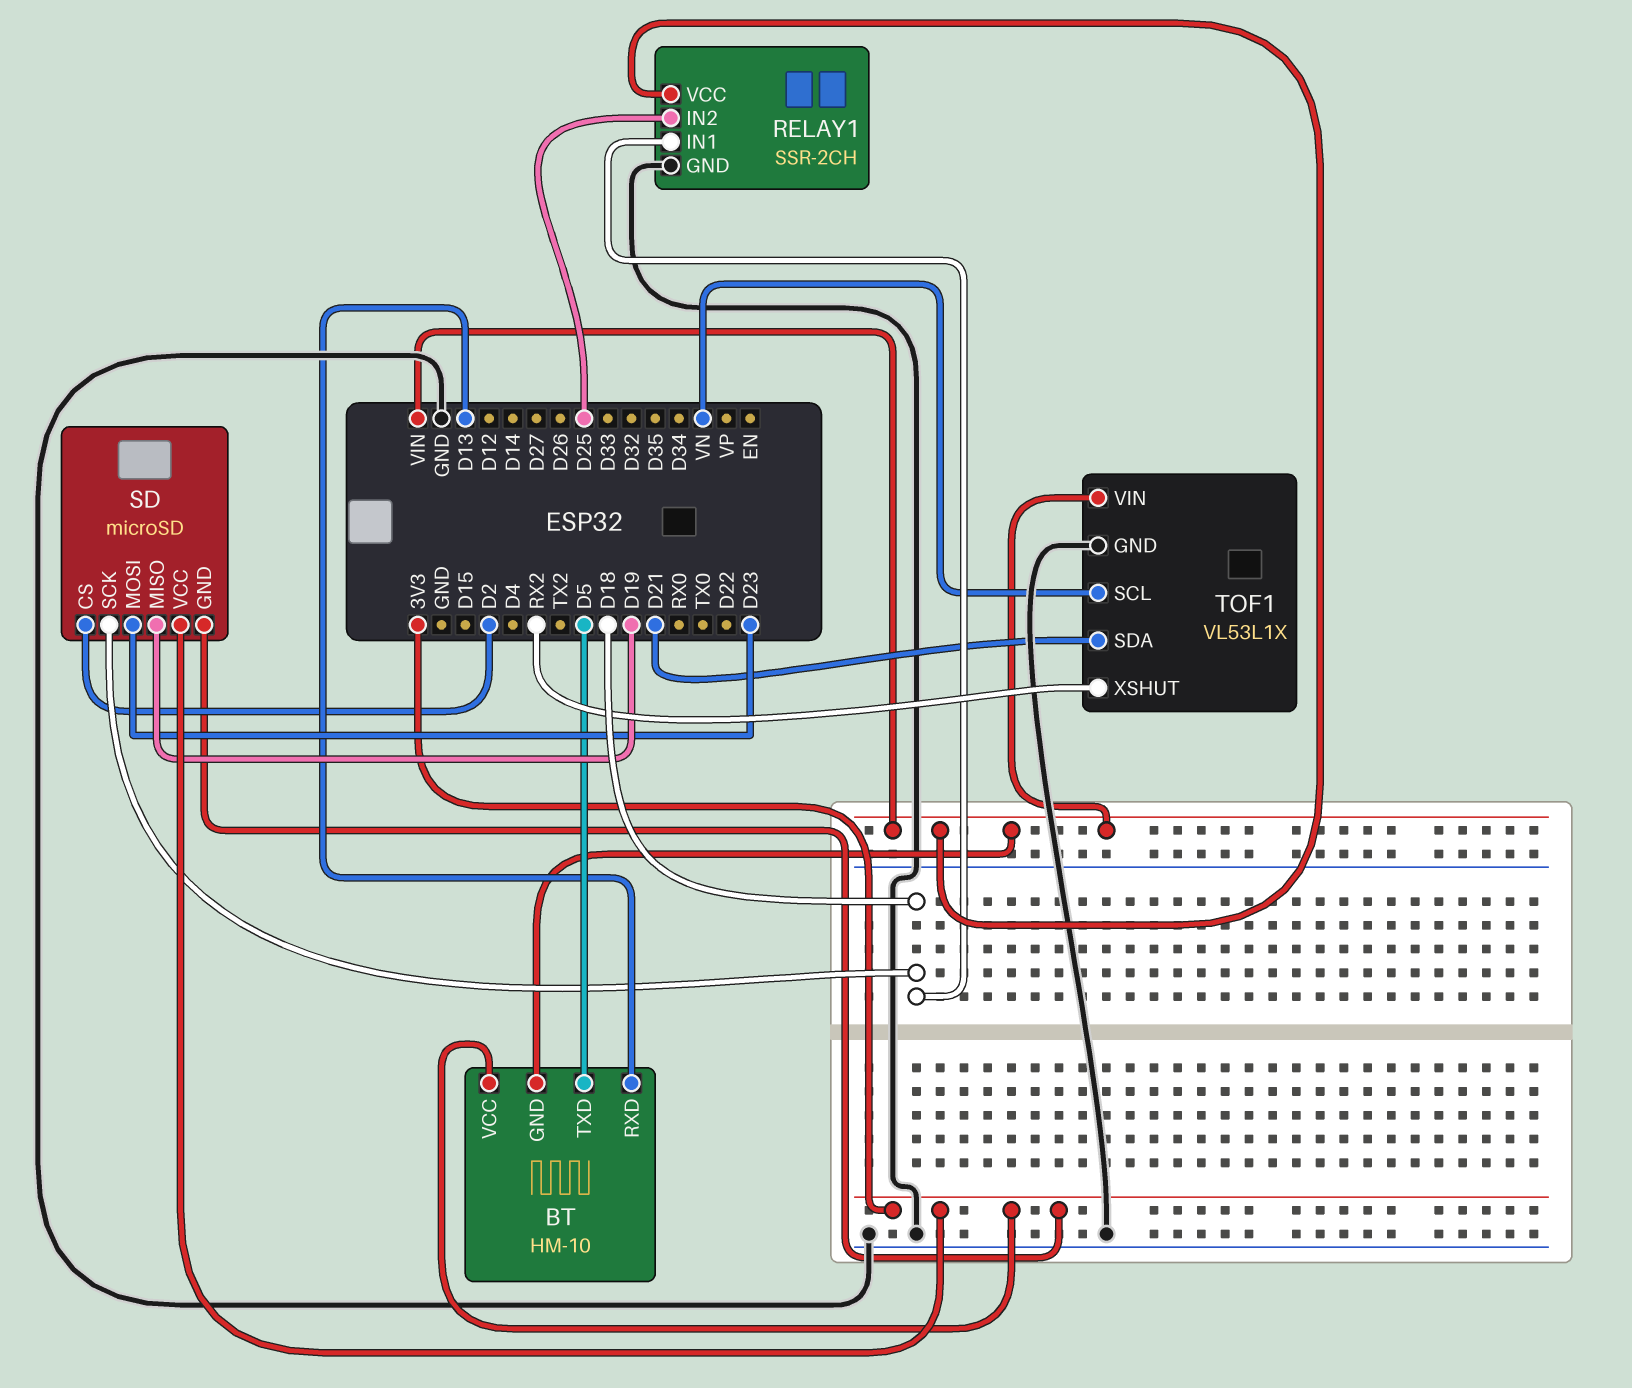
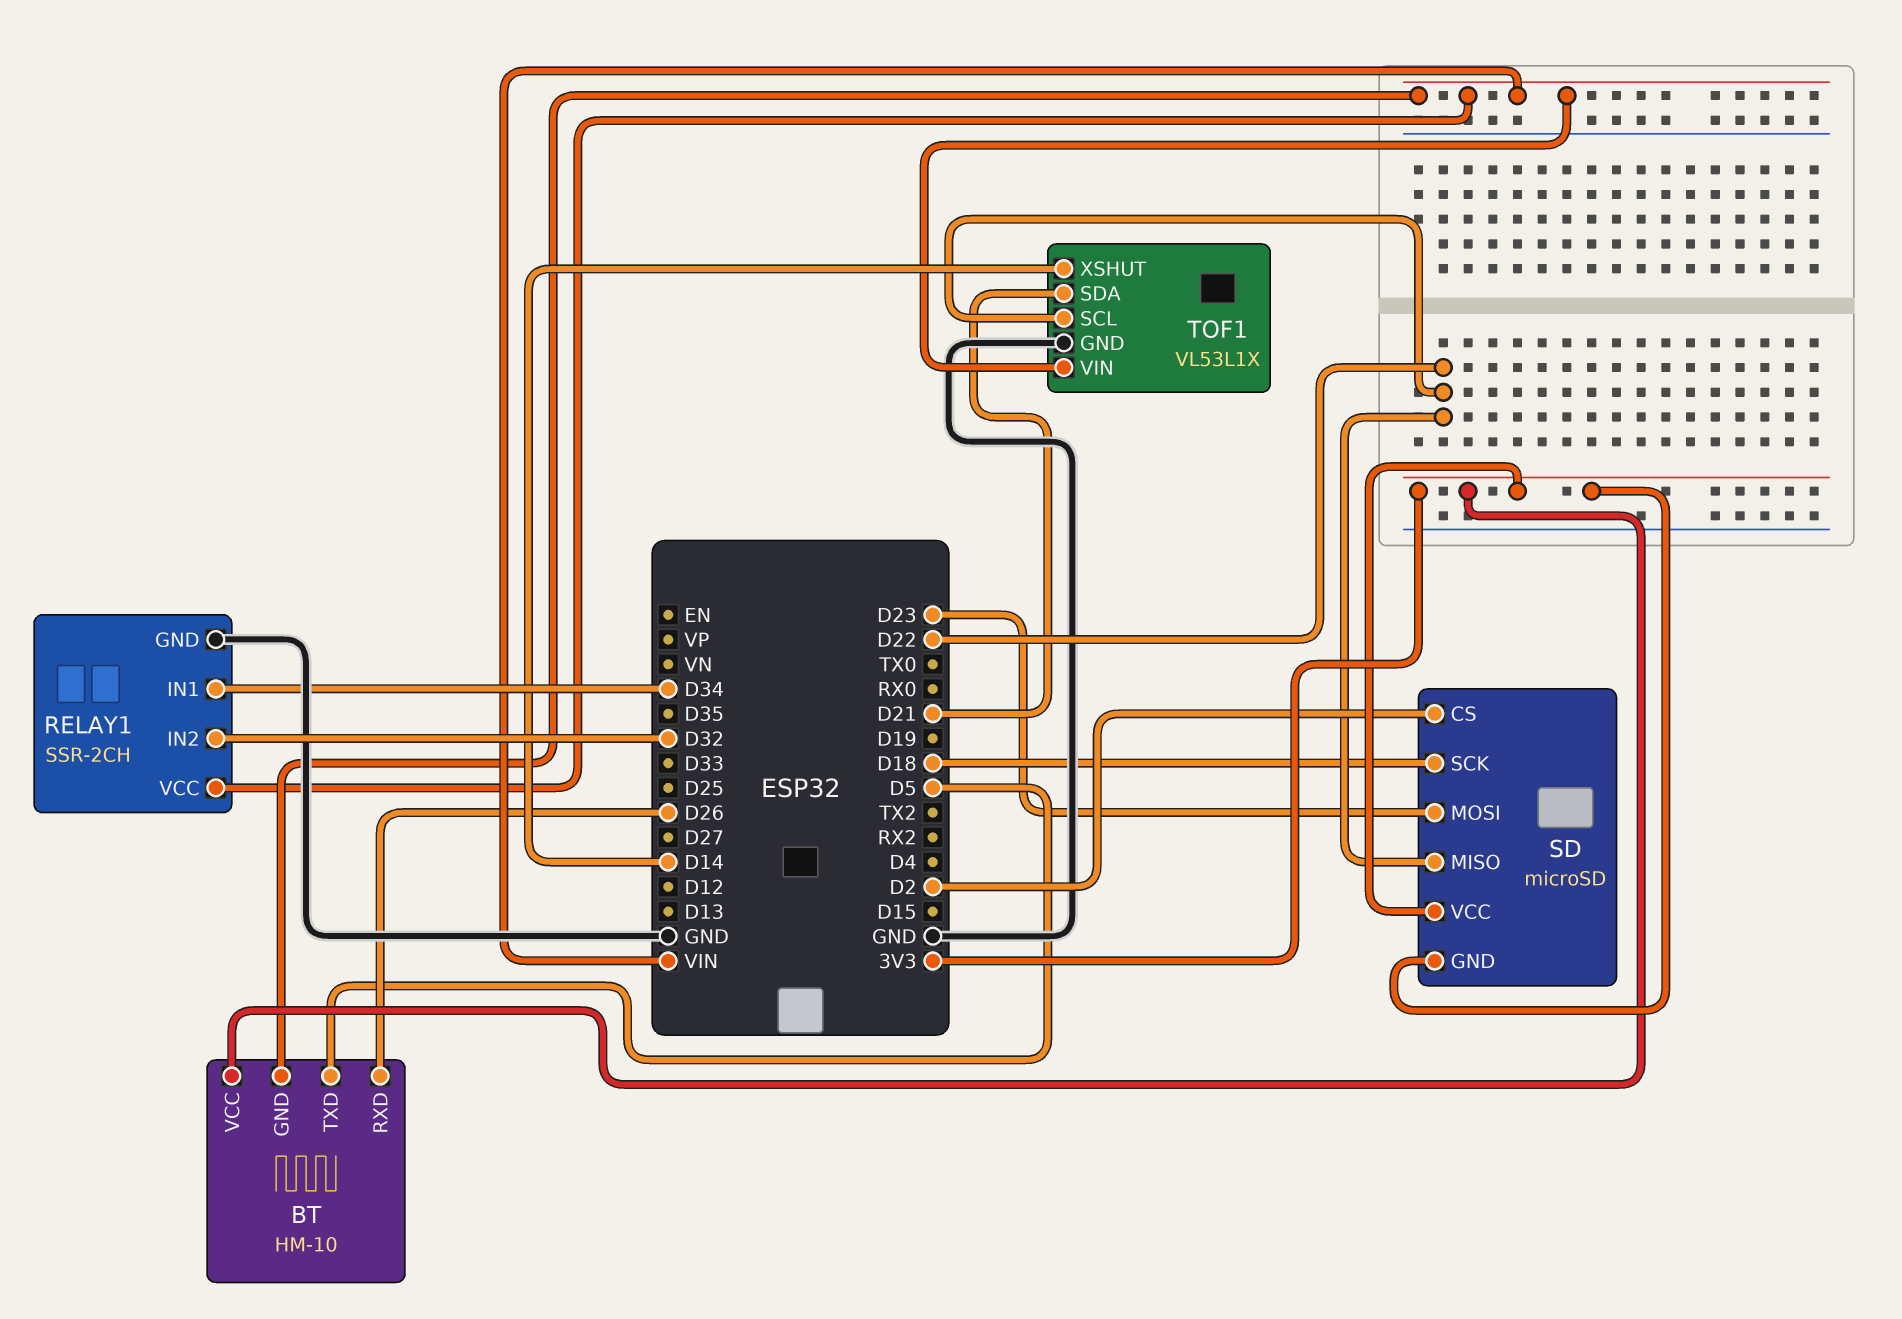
BT pin RXD: D13 -> D26
RELAY1 pin IN1: D18 -> D34
RELAY1 pin IN2: D25 -> D32
SD pin MISO: D19 -> D22
TOF1 pin SCL: VN -> D22
TOF1 pin XSHUT: RX2 -> D14

